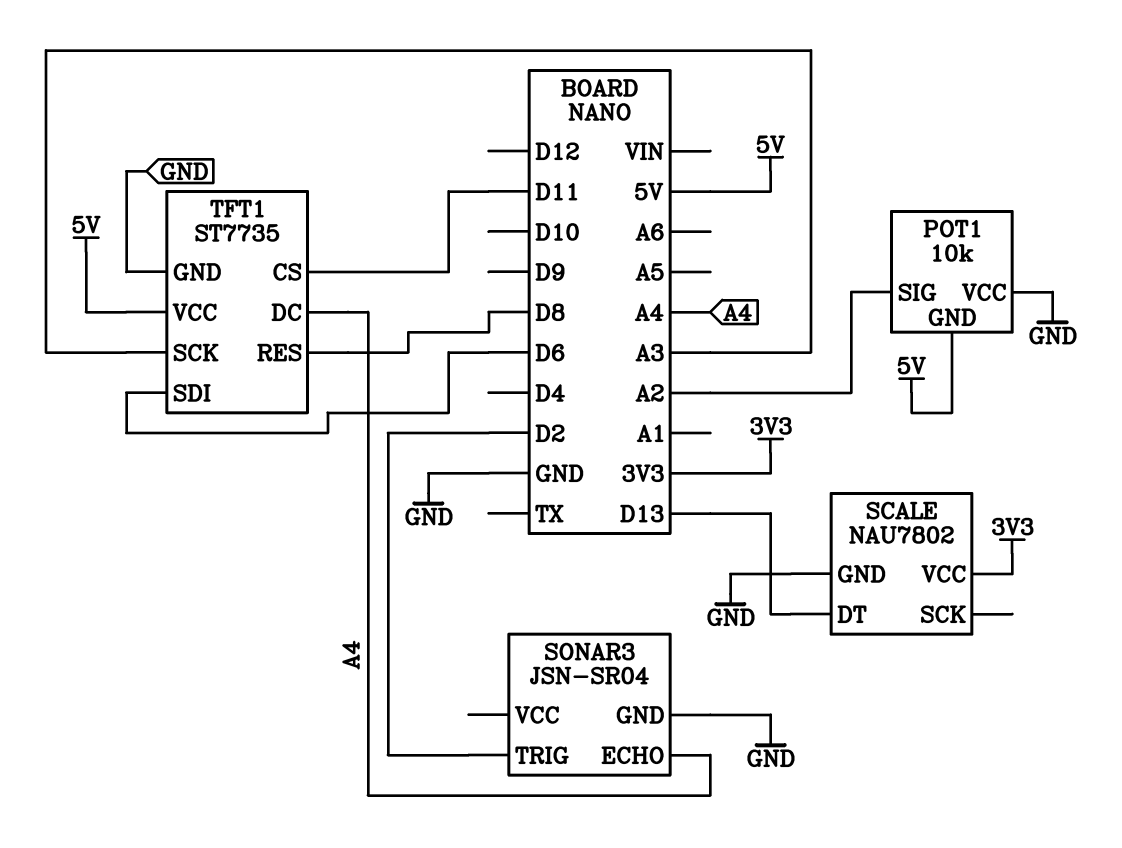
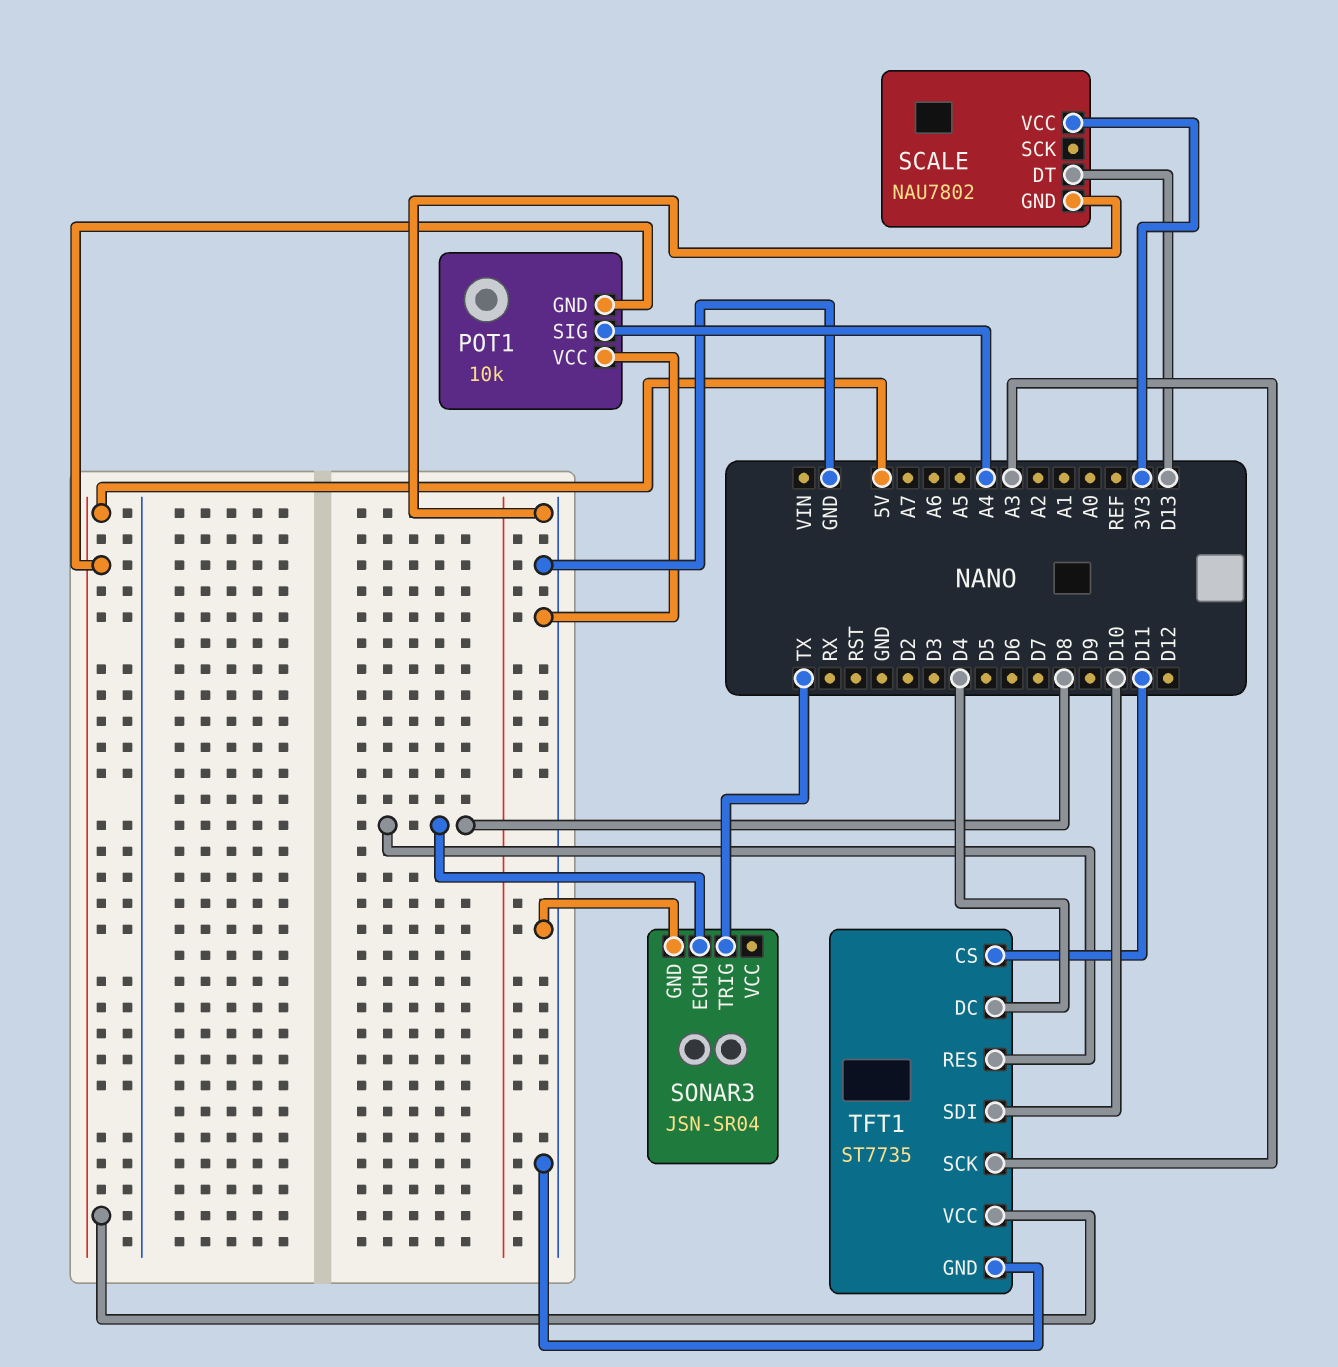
POT1 pin SIG: A2 -> A4
SONAR3 pin ECHO: A4 -> D8
SONAR3 pin TRIG: D2 -> TX
TFT1 pin DC: A4 -> D4
TFT1 pin SDI: D6 -> D10

